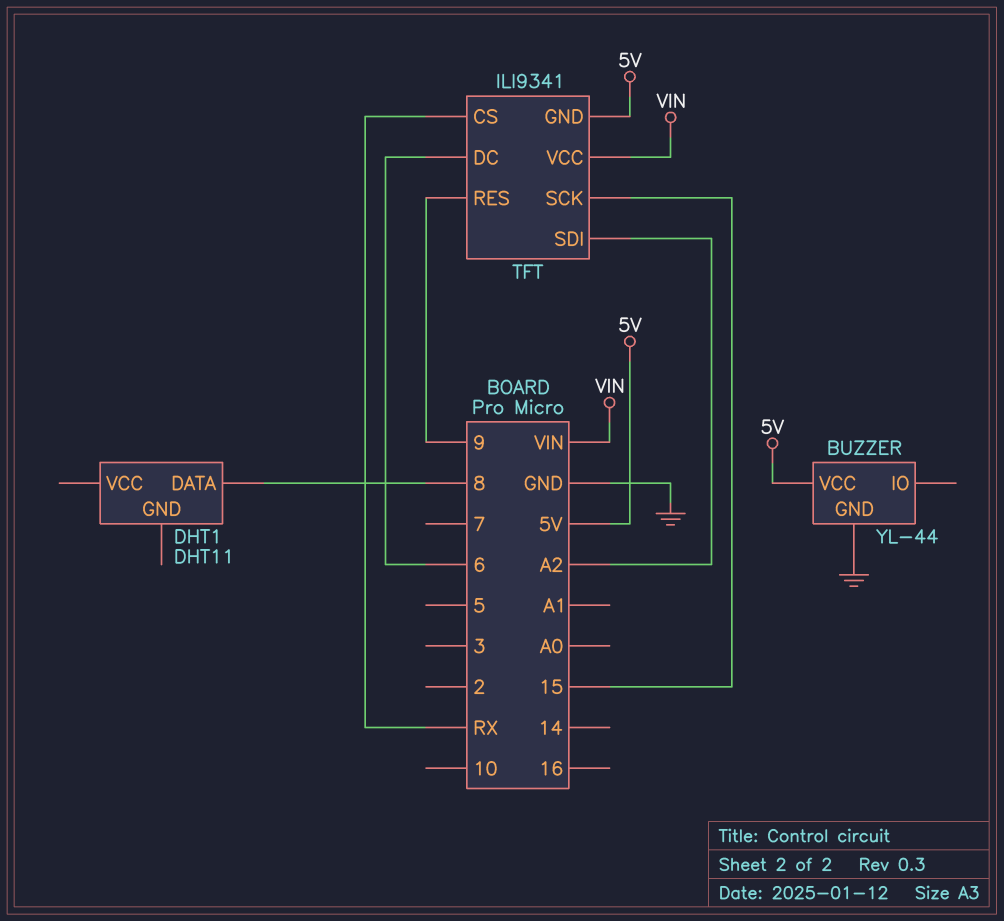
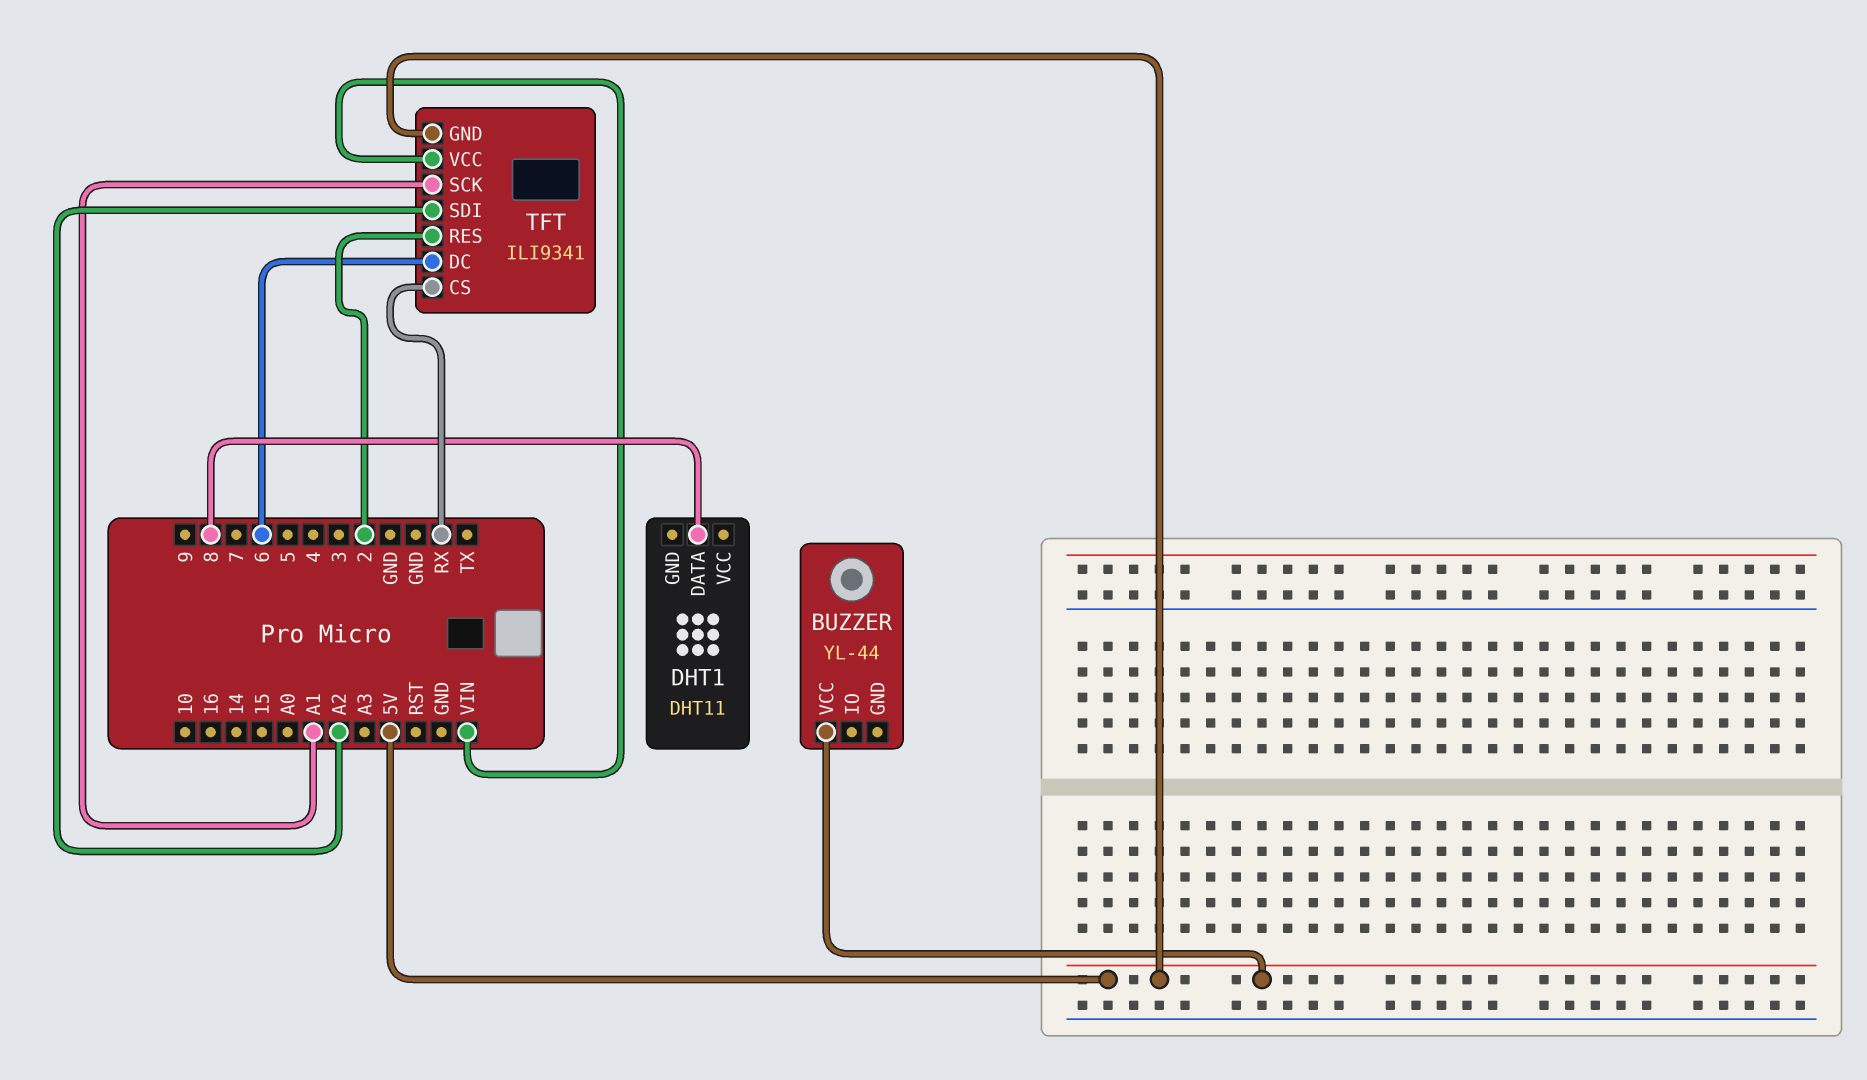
BUZZER pin GND: GND -> none
TFT pin RES: 9 -> 2
TFT pin SCK: 15 -> A1

